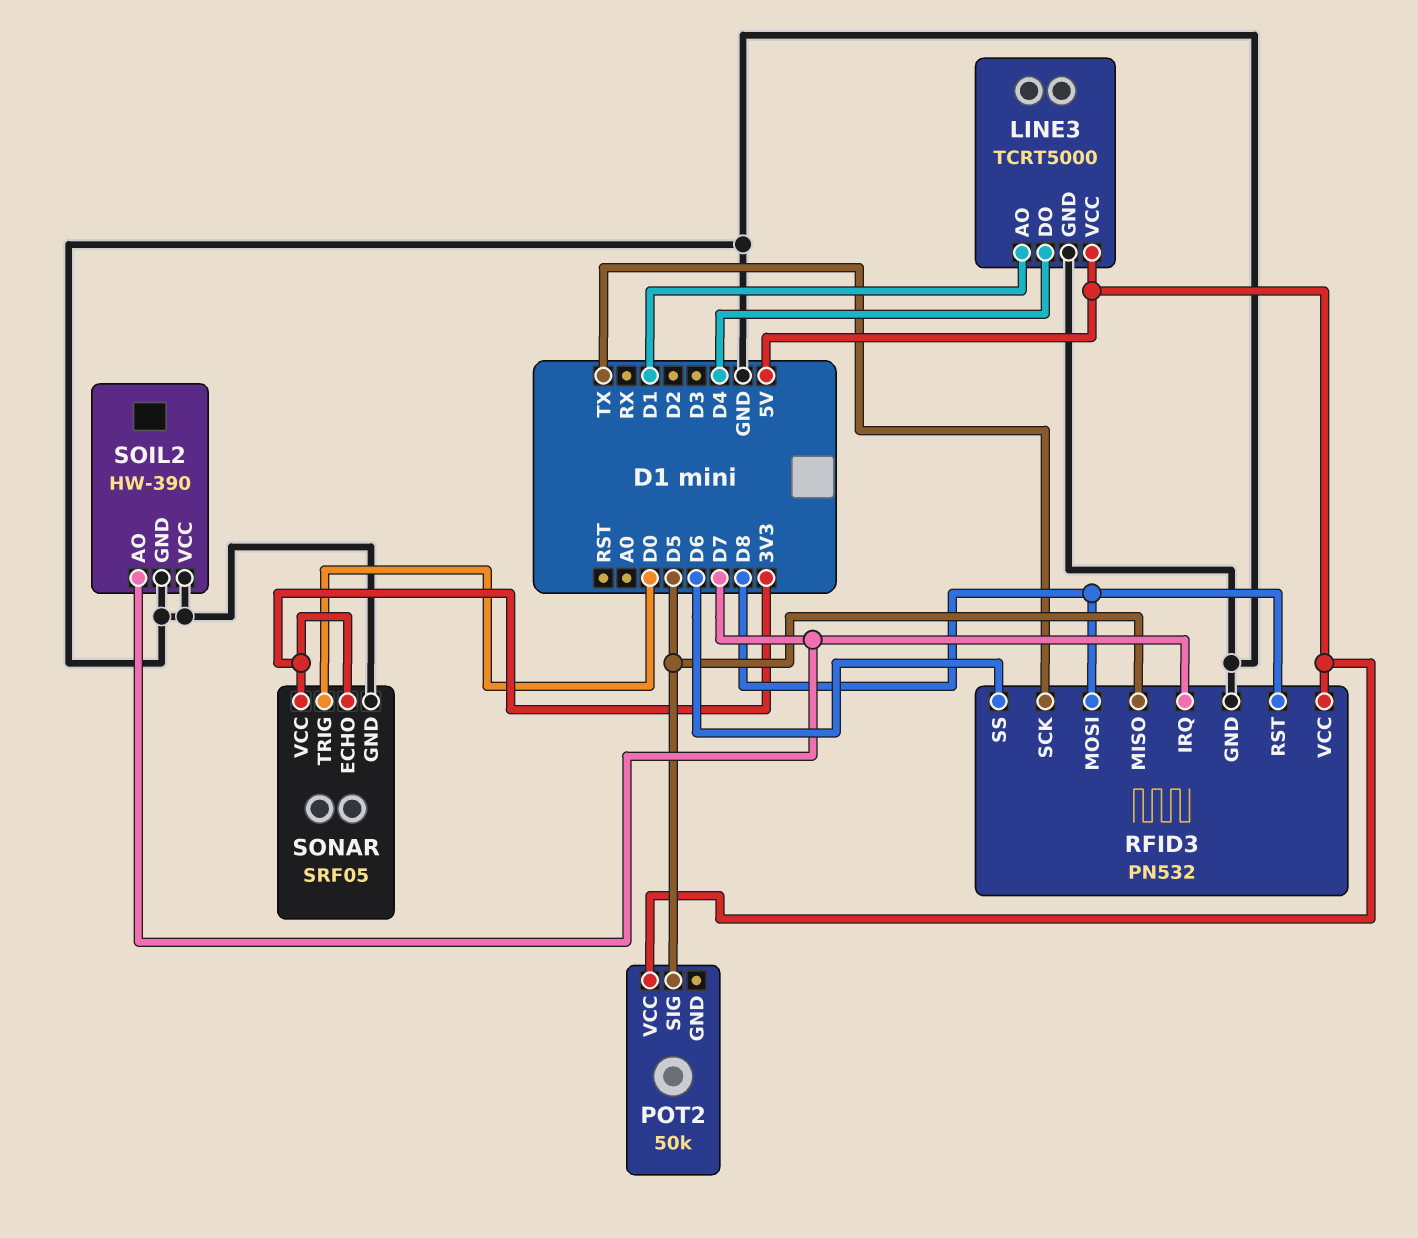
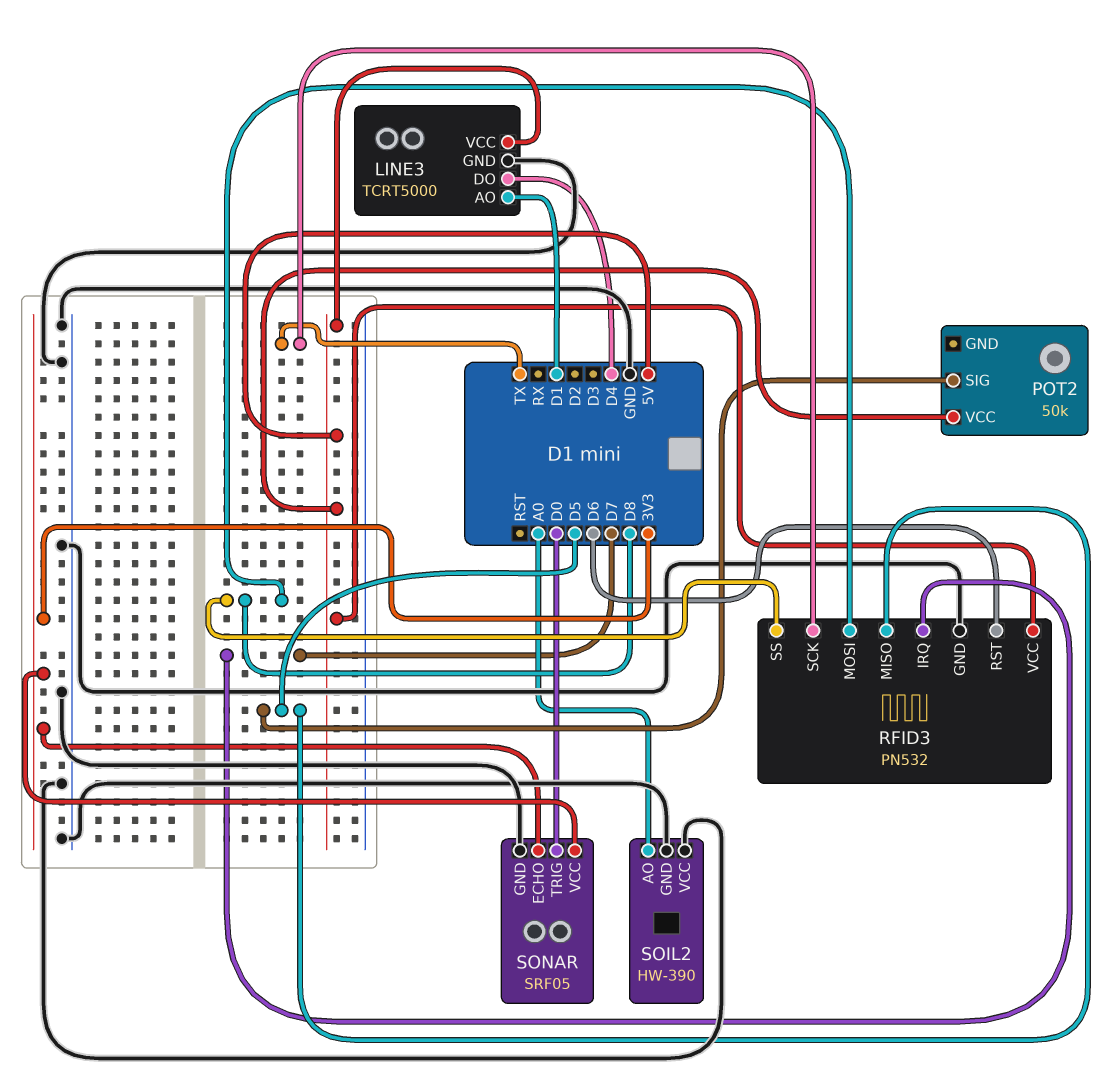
RFID3 pin RST: D8 -> D6
RFID3 pin SS: D6 -> D8
SOIL2 pin AO: D7 -> A0

